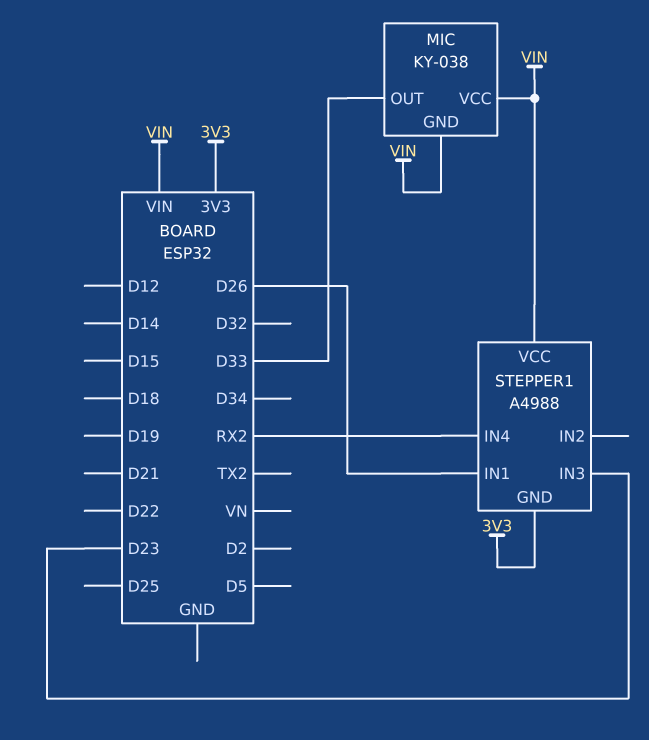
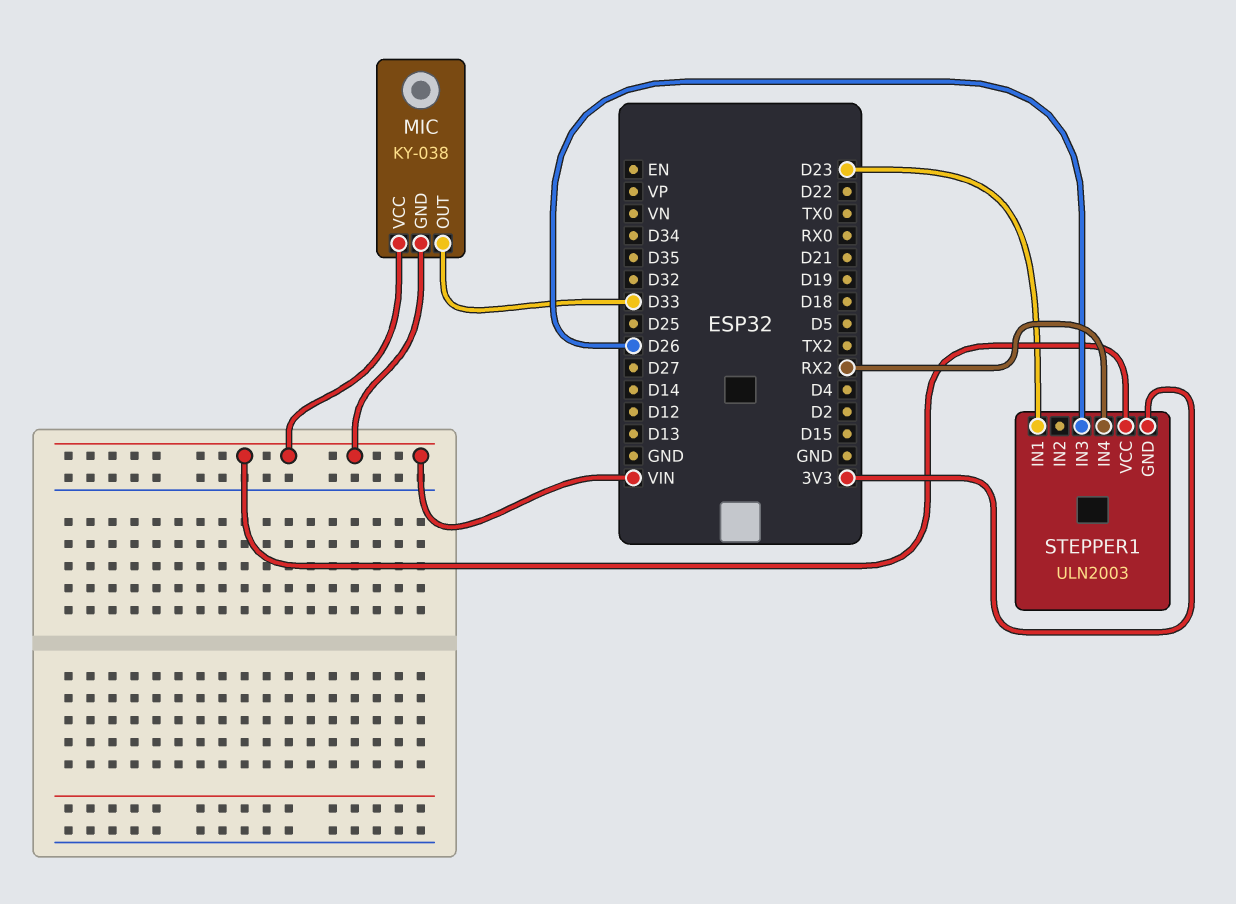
STEPPER1: A4988 -> ULN2003
STEPPER1 pin IN1: D26 -> D23
STEPPER1 pin IN3: D23 -> D26

